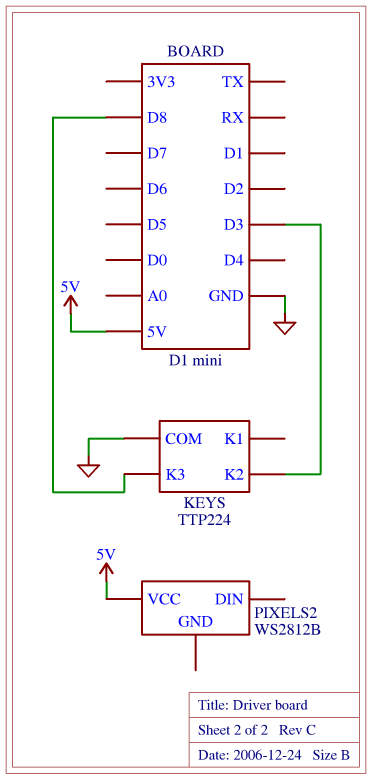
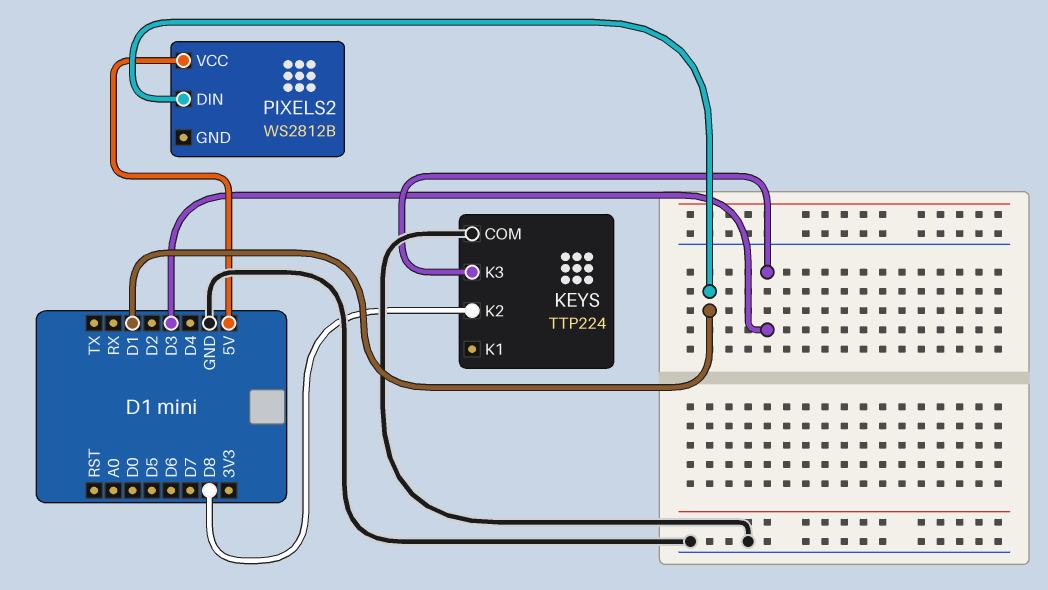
KEYS pin K2: D3 -> D8
KEYS pin K3: D8 -> D3
PIXELS2 pin DIN: none -> D1

